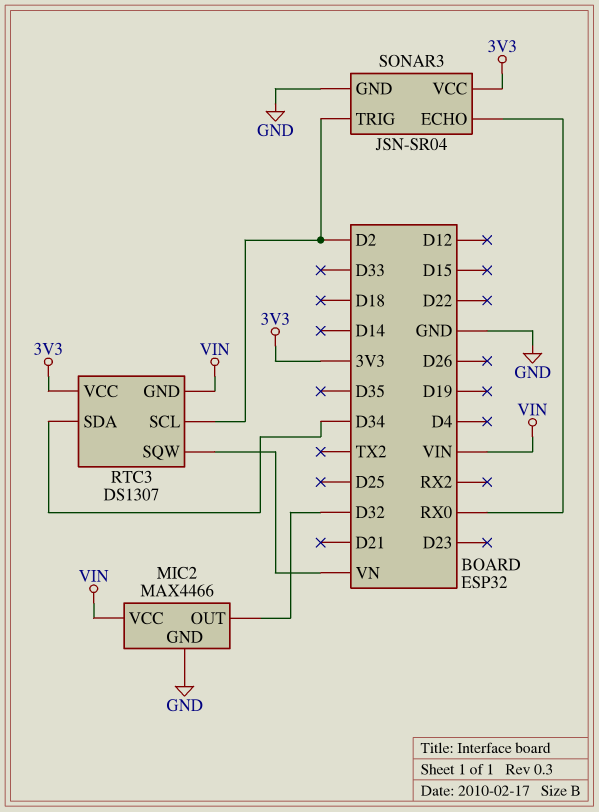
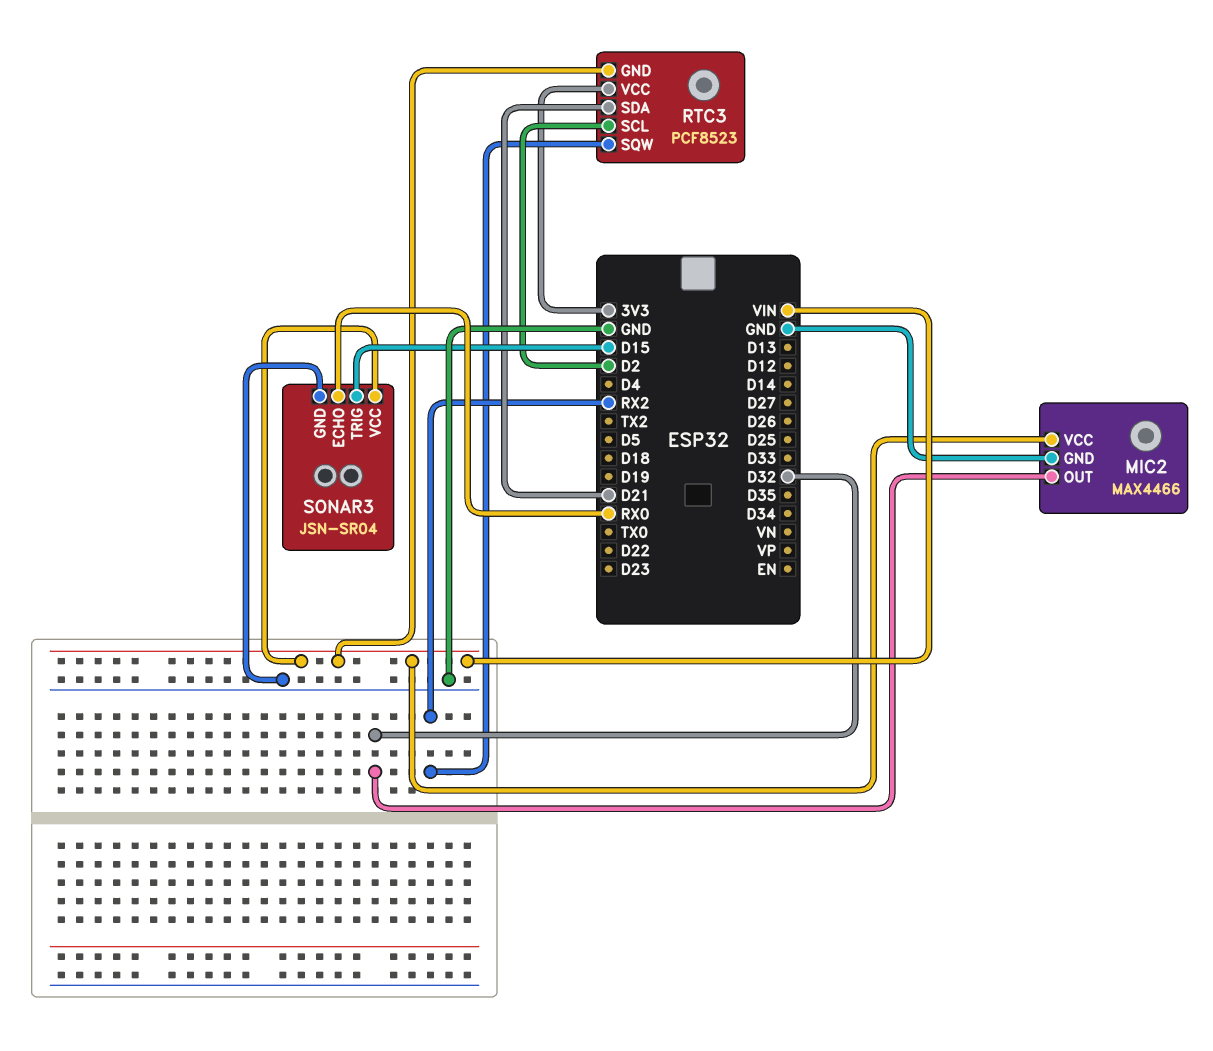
RTC3: DS1307 -> PCF8523
RTC3 pin SDA: D34 -> D21
RTC3 pin SQW: VN -> RX2
SONAR3 pin TRIG: D2 -> D15
SONAR3 pin VCC: 3V3 -> VIN

